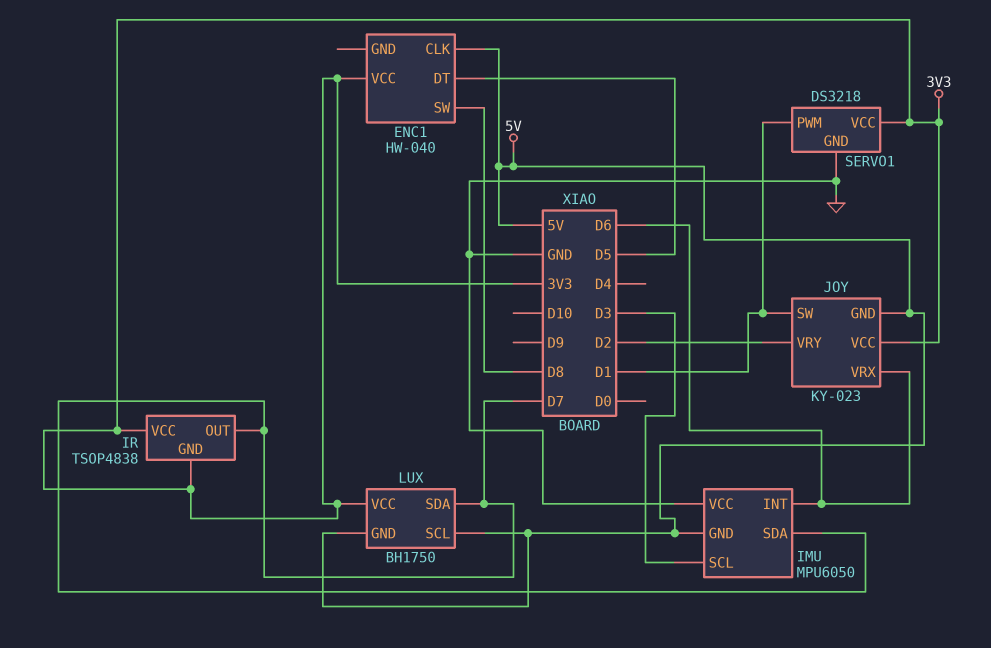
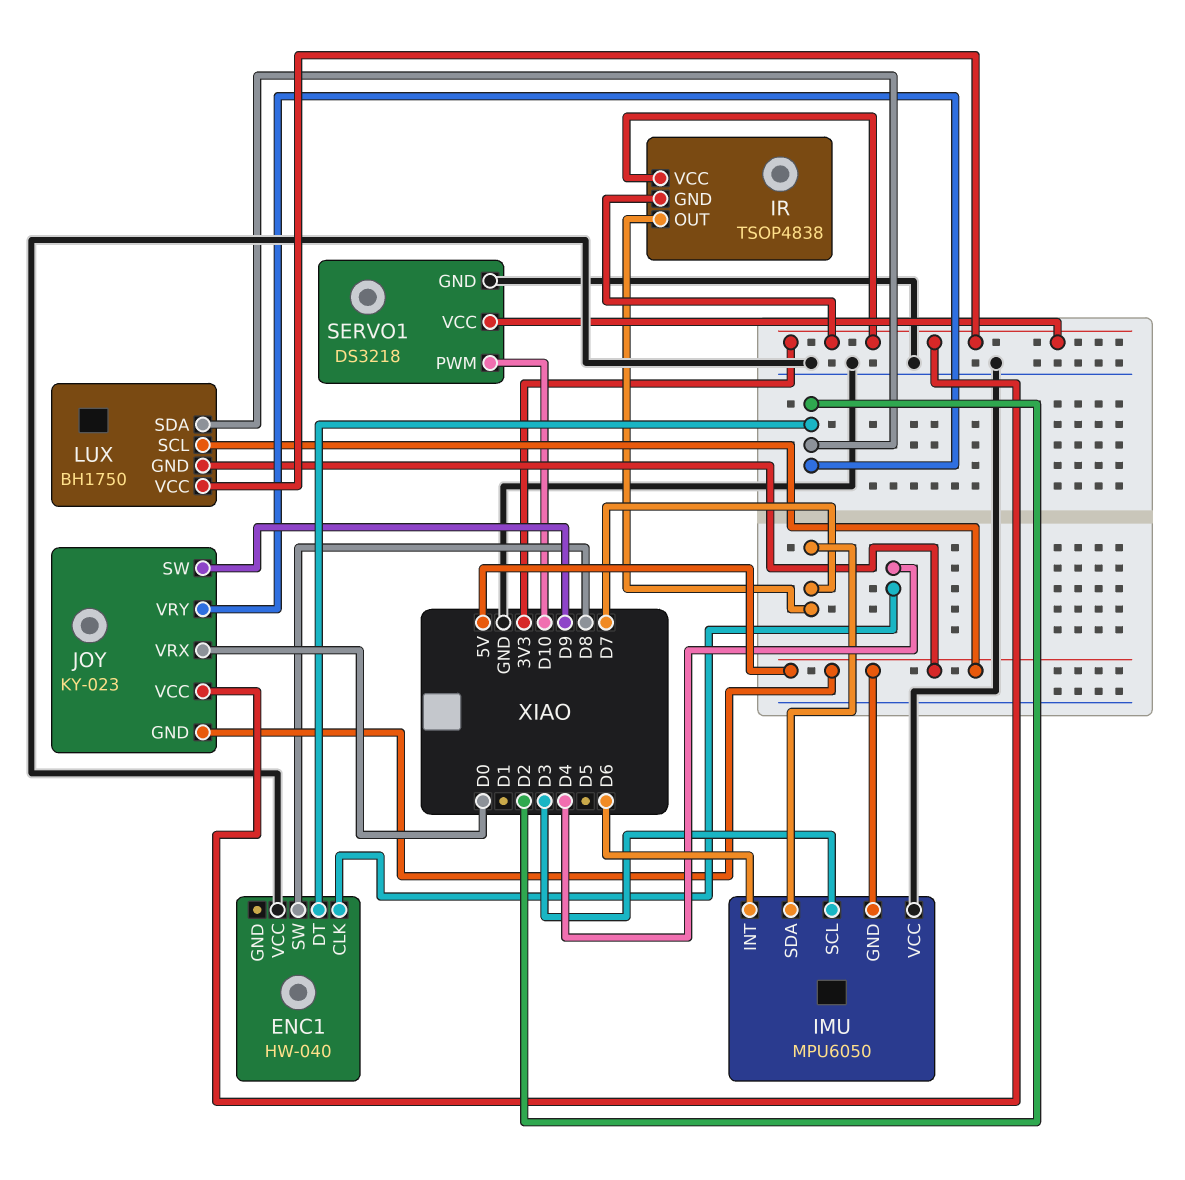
ENC1 pin CLK: 5V -> D4
ENC1 pin DT: D5 -> D2
ENC1 pin VCC: 3V3 -> GND
JOY pin SW: D1 -> D9
JOY pin VRX: D6 -> D0
LUX pin SDA: D7 -> D2
SERVO1 pin PWM: D1 -> D10

